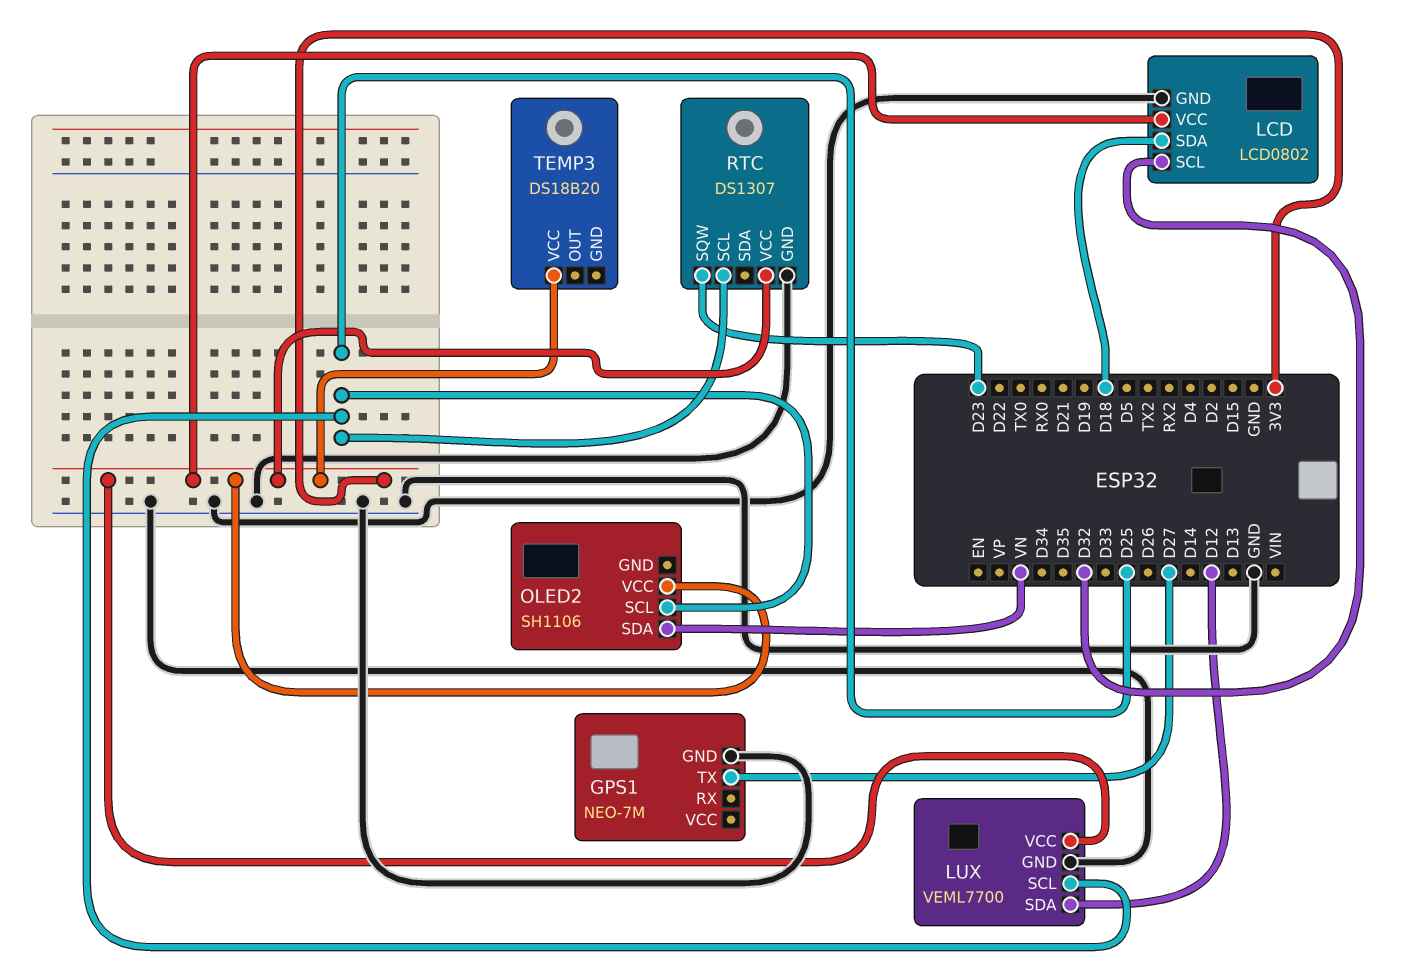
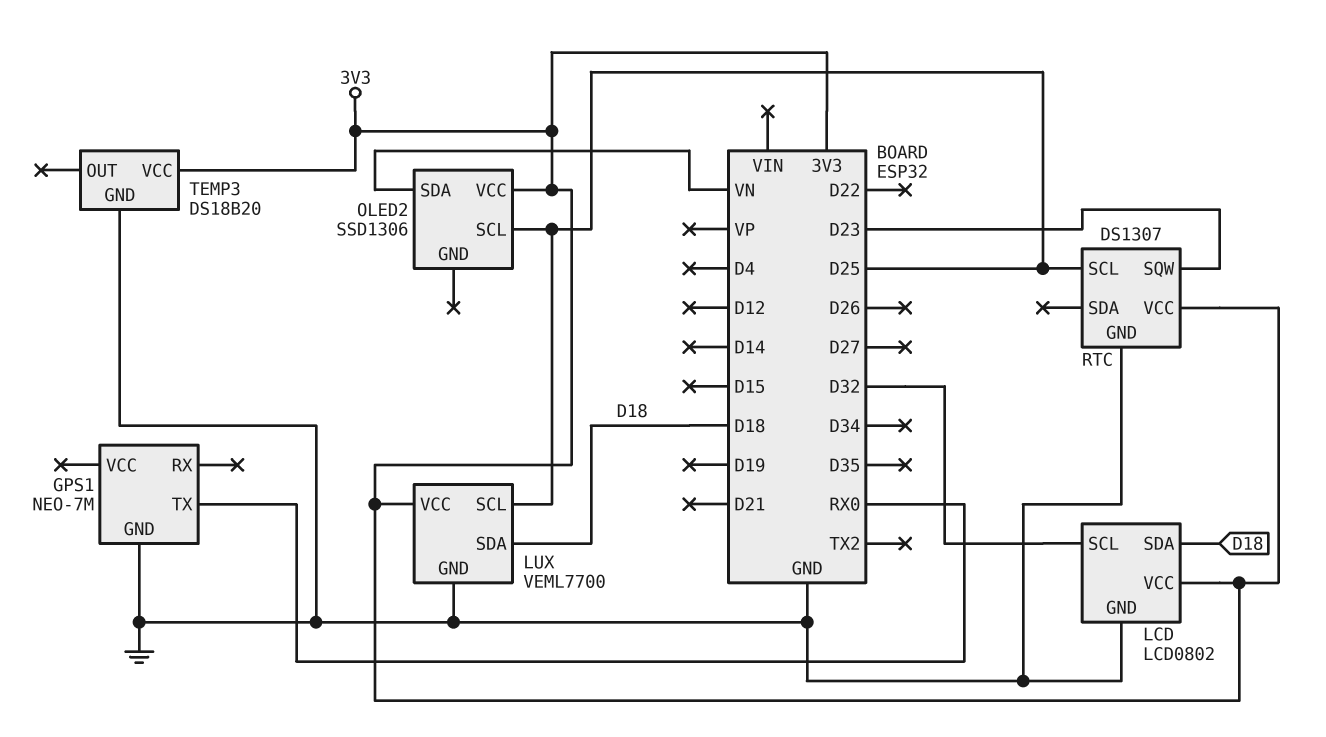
GPS1 pin TX: D27 -> RX0
LUX pin SDA: D12 -> D18
OLED2: SH1106 -> SSD1306
TEMP3 pin GND: none -> GND

